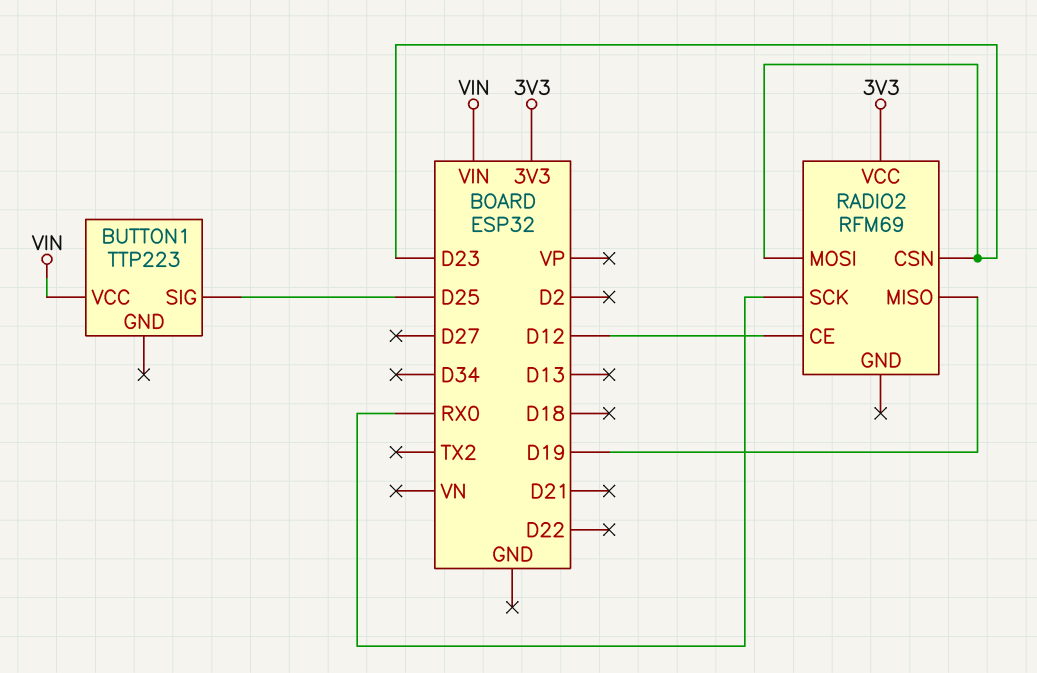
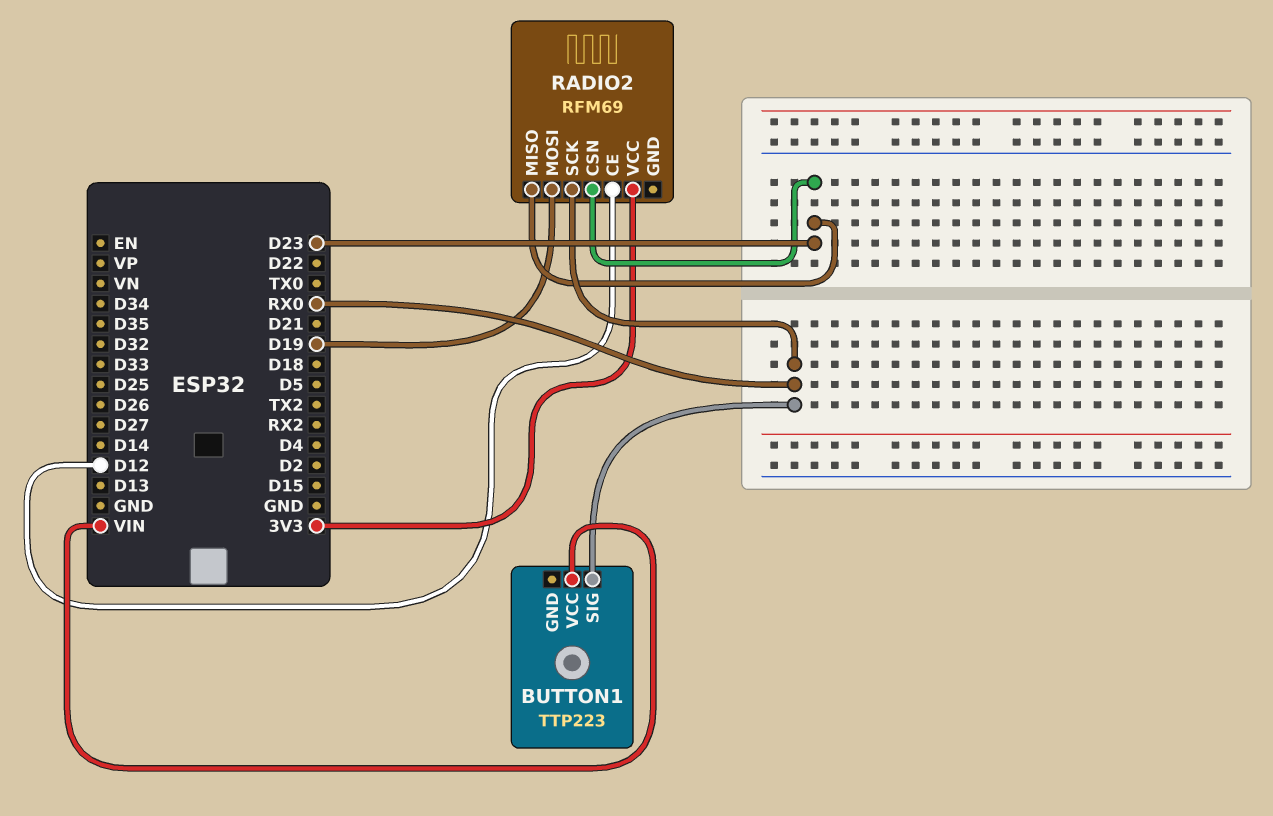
BUTTON1 pin SIG: D25 -> RX0
RADIO2 pin MISO: D19 -> D23
RADIO2 pin MOSI: D23 -> D19

